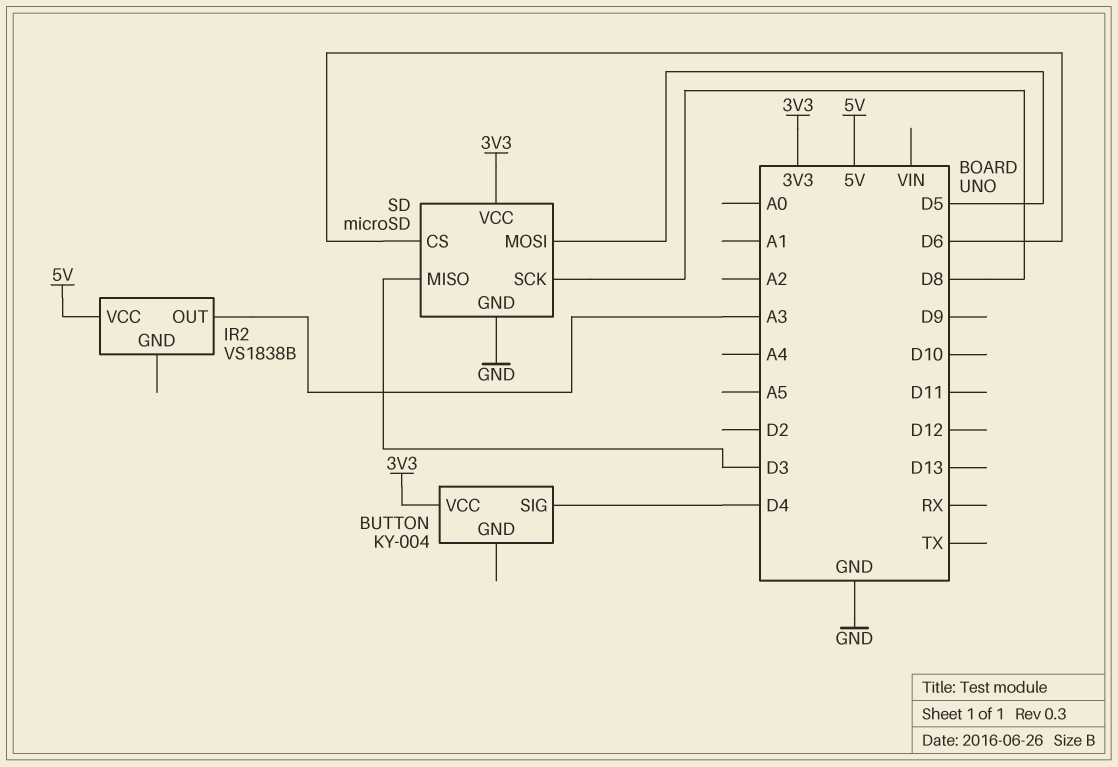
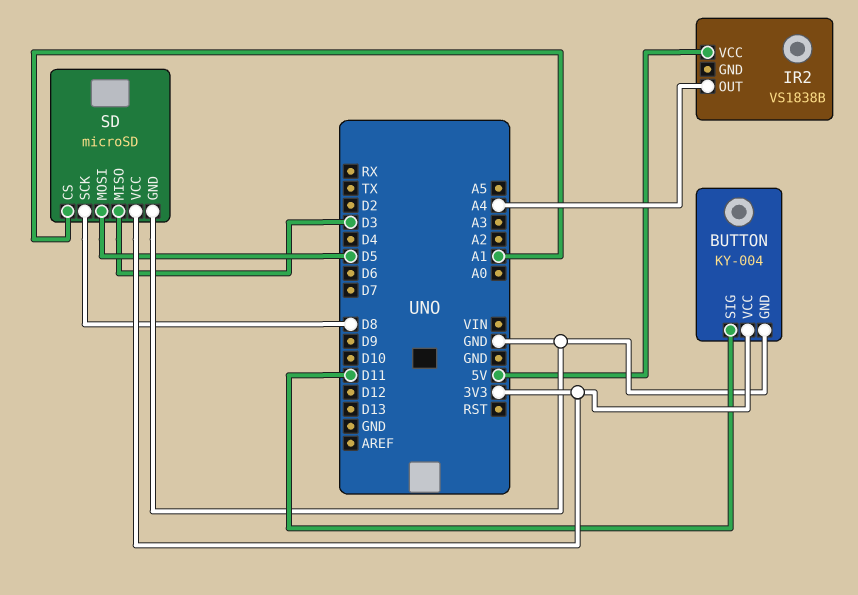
BUTTON pin GND: none -> GND
BUTTON pin SIG: D4 -> D11
IR2 pin OUT: A3 -> A4
SD pin CS: D6 -> A1

